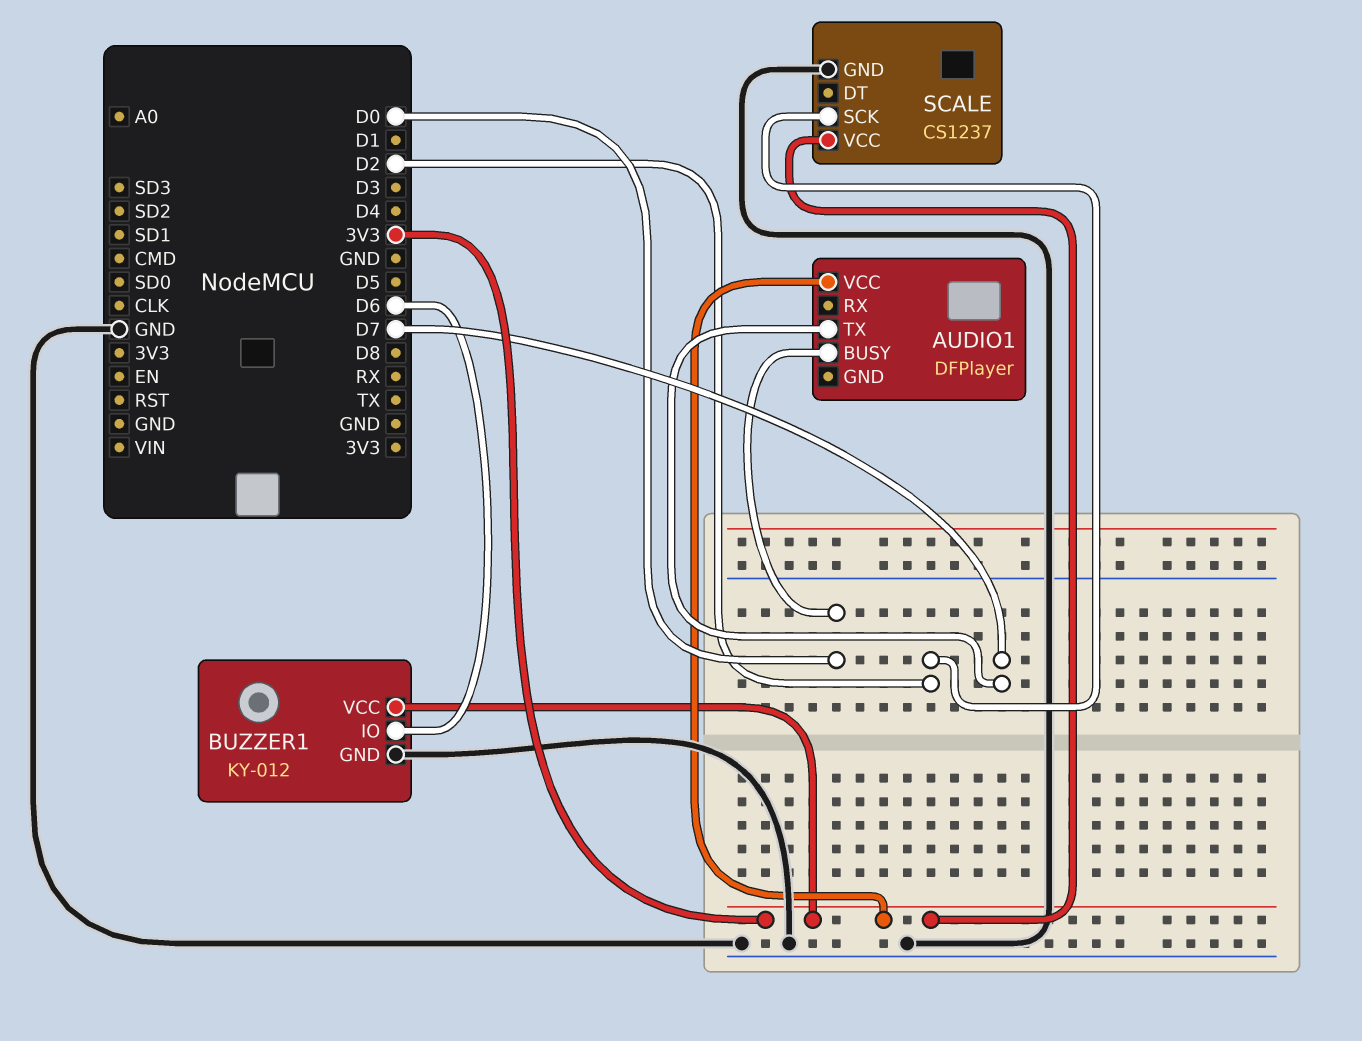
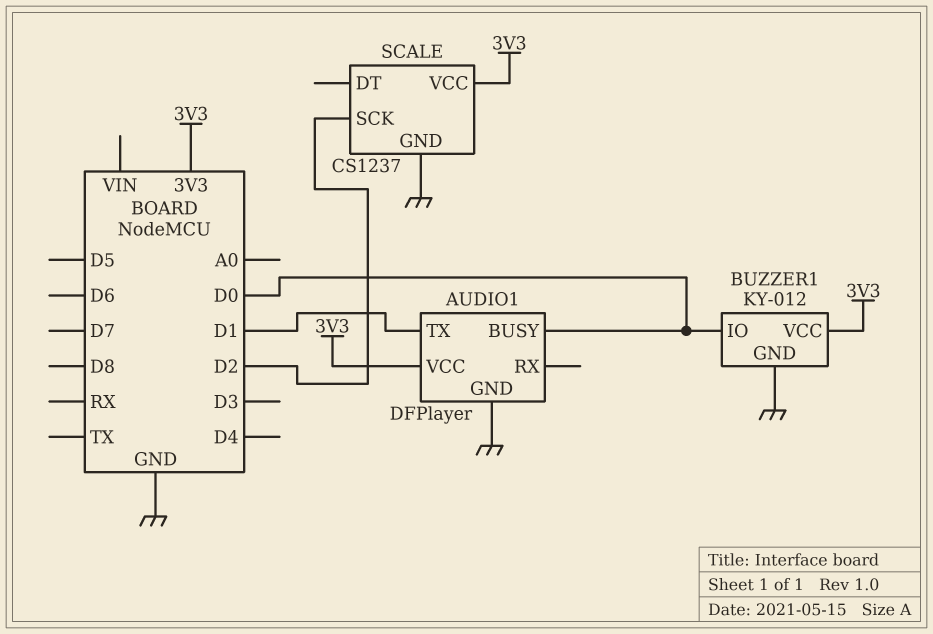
AUDIO1 pin GND: none -> GND
AUDIO1 pin TX: D7 -> D1
BUZZER1 pin IO: D6 -> D0

